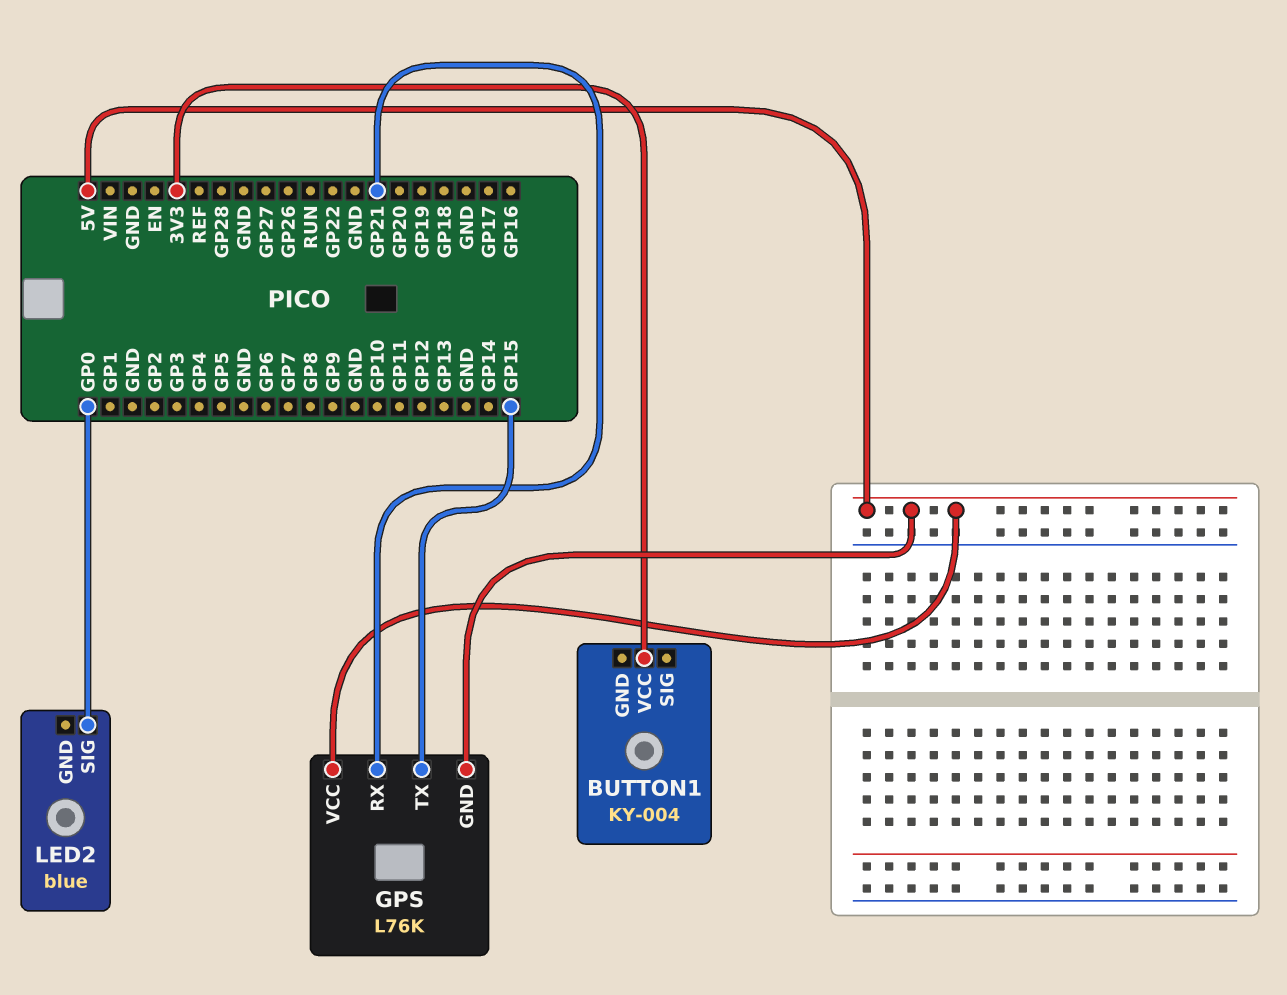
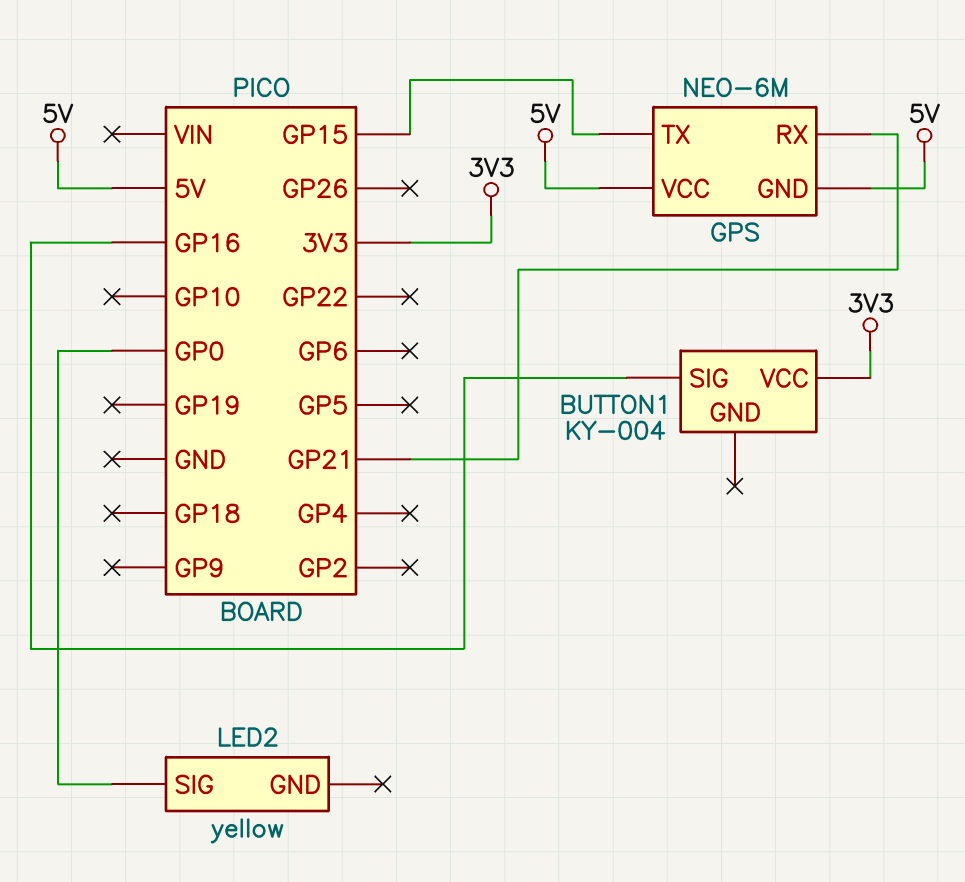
BUTTON1 pin SIG: none -> GP16
GPS: L76K -> NEO-6M
LED2: blue -> yellow

